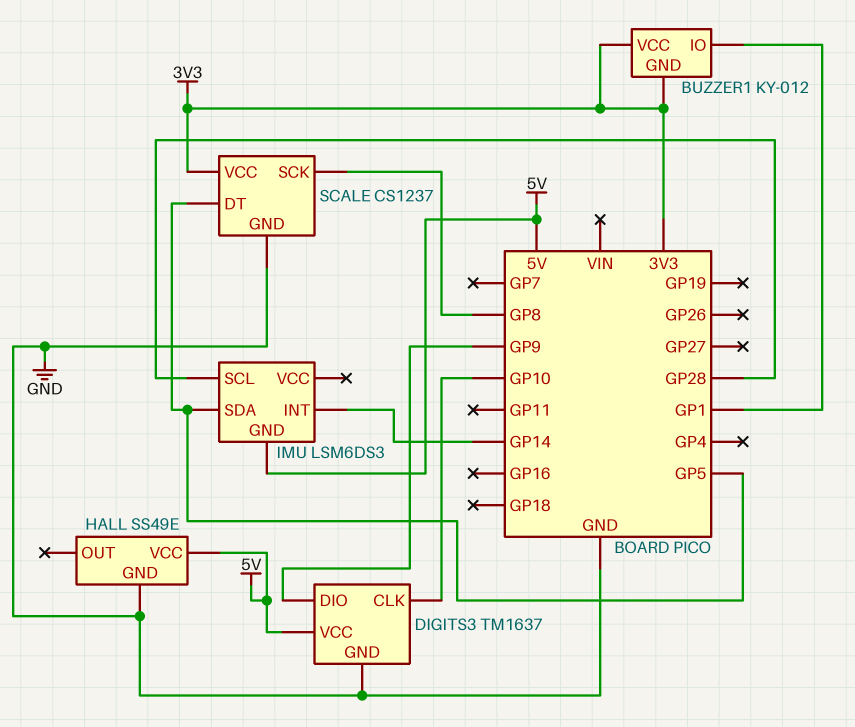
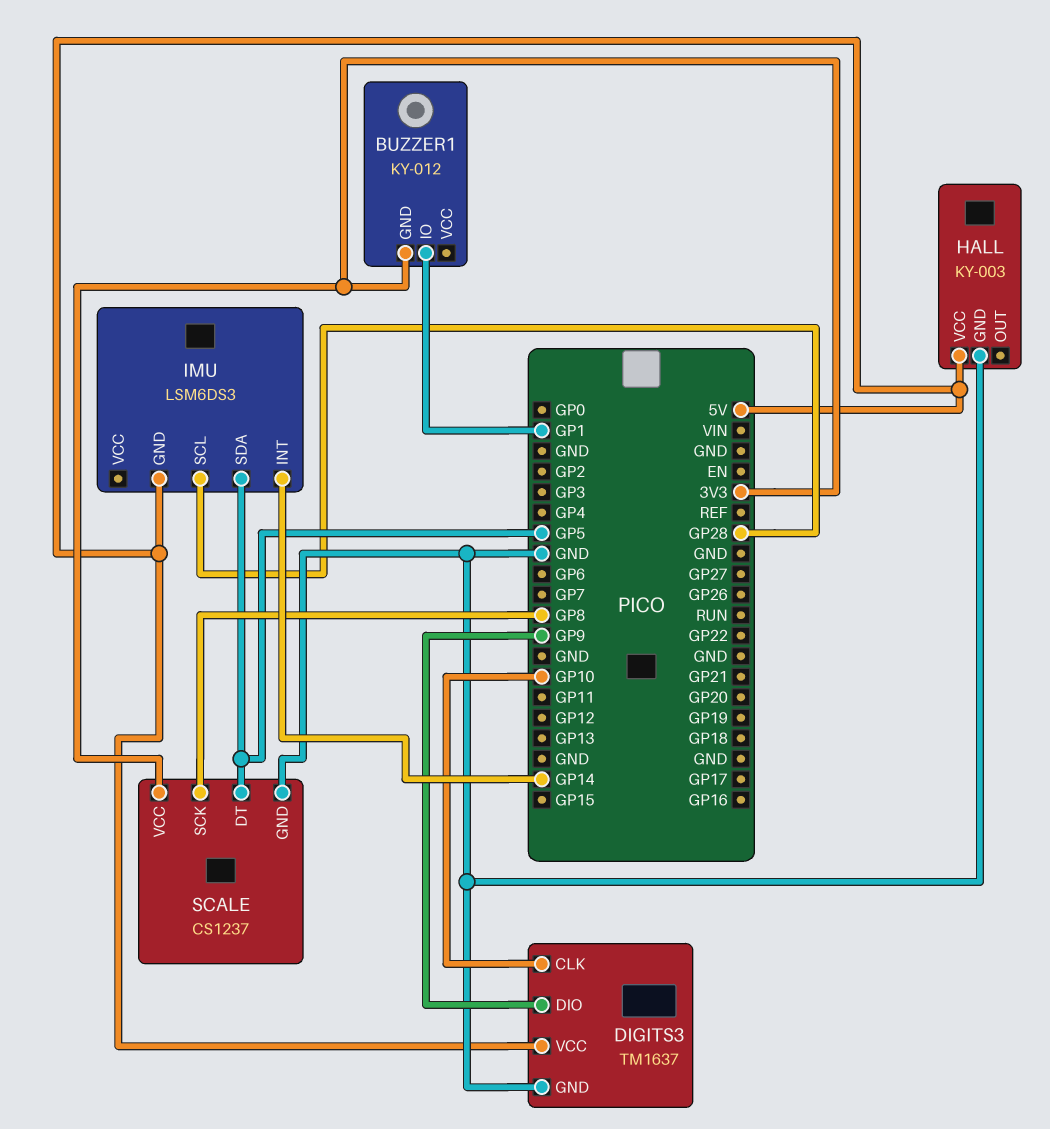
BUZZER1 pin VCC: 3V3 -> none
HALL: SS49E -> KY-003

